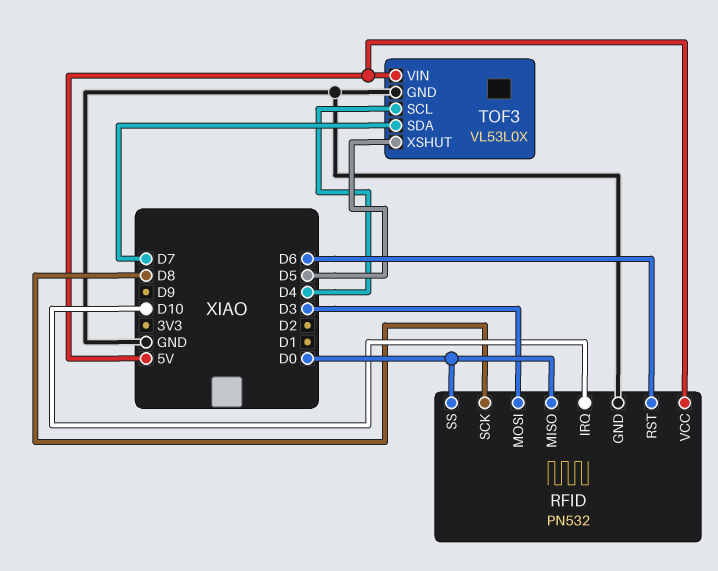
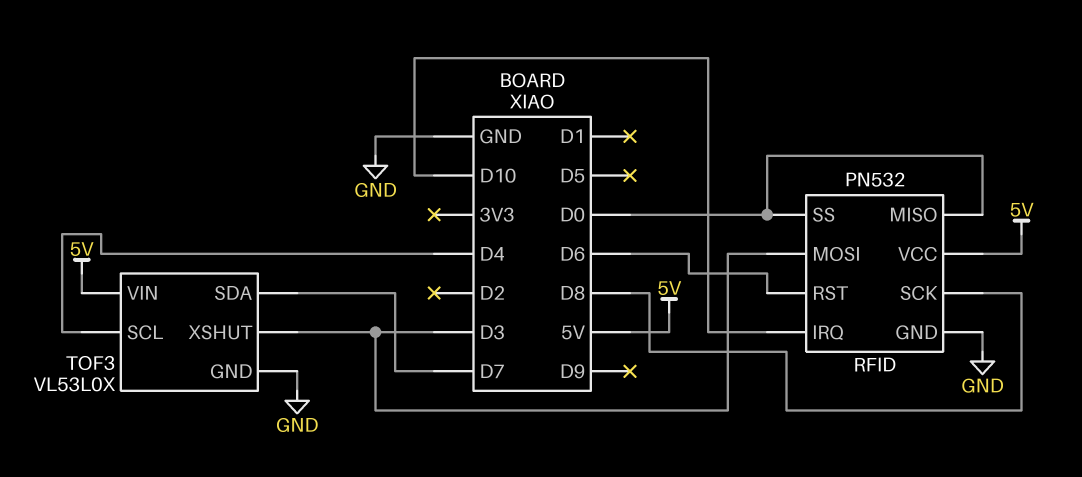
TOF3 pin XSHUT: D5 -> D3

